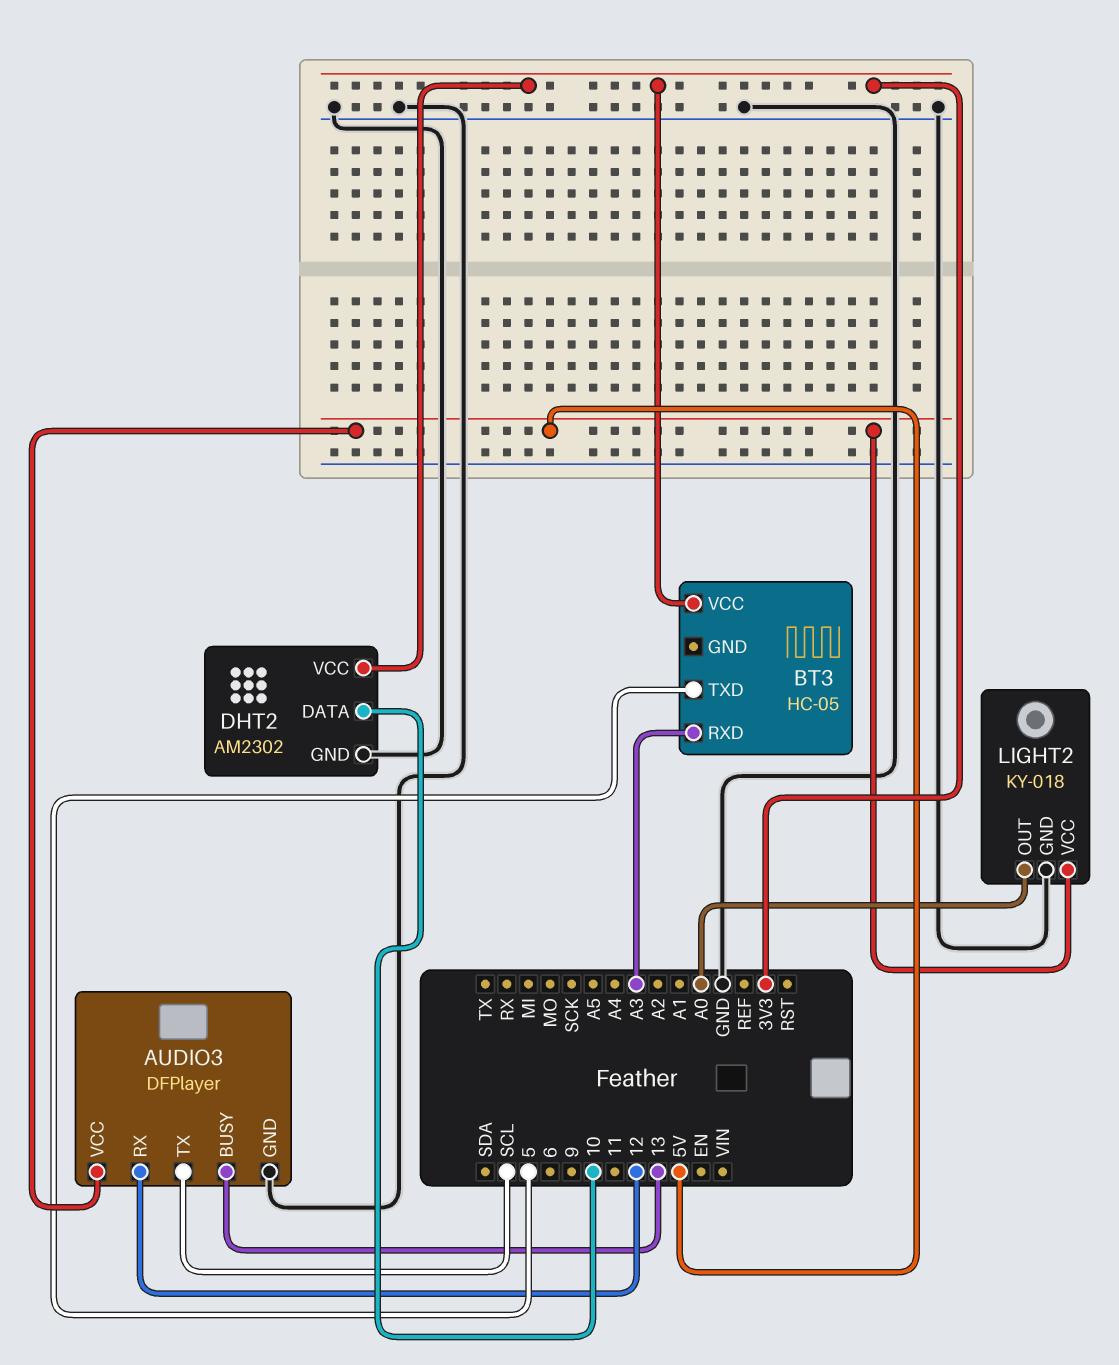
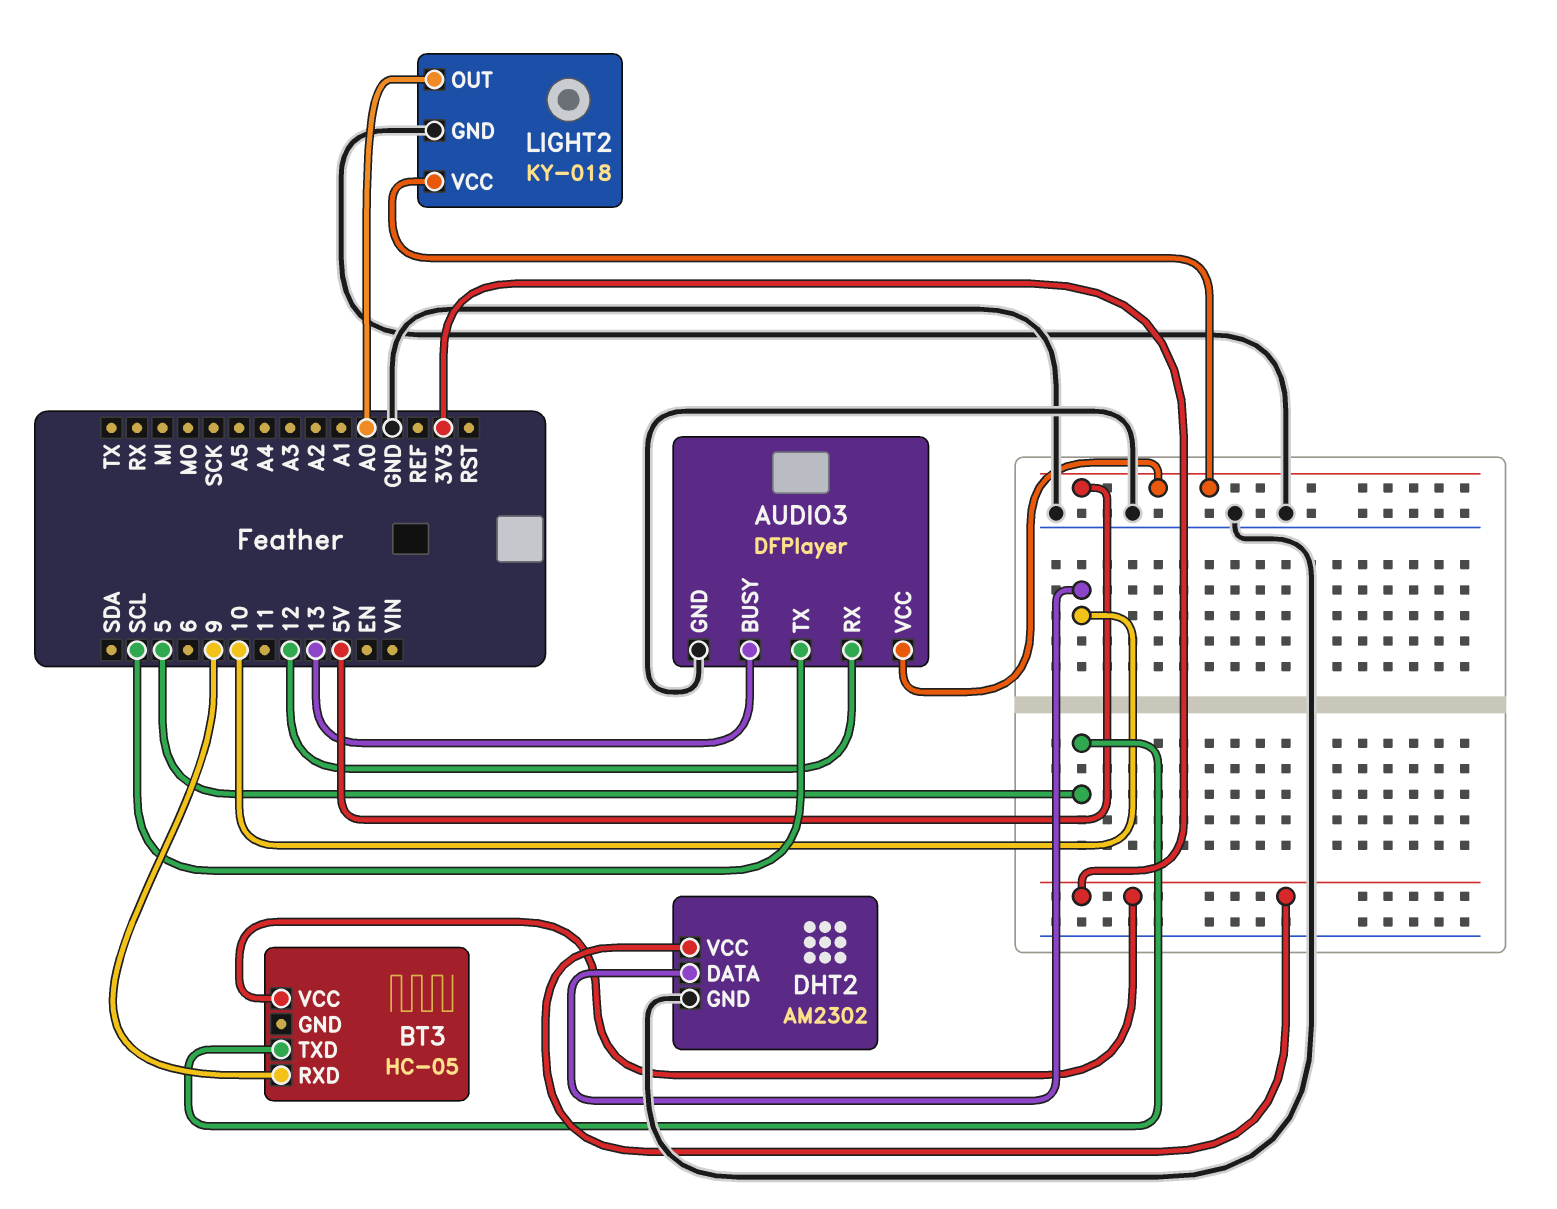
BT3 pin RXD: A3 -> 9

